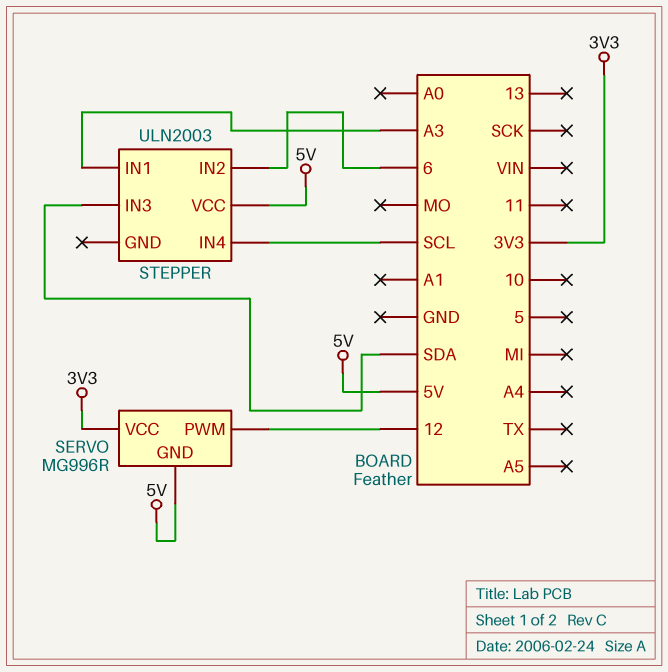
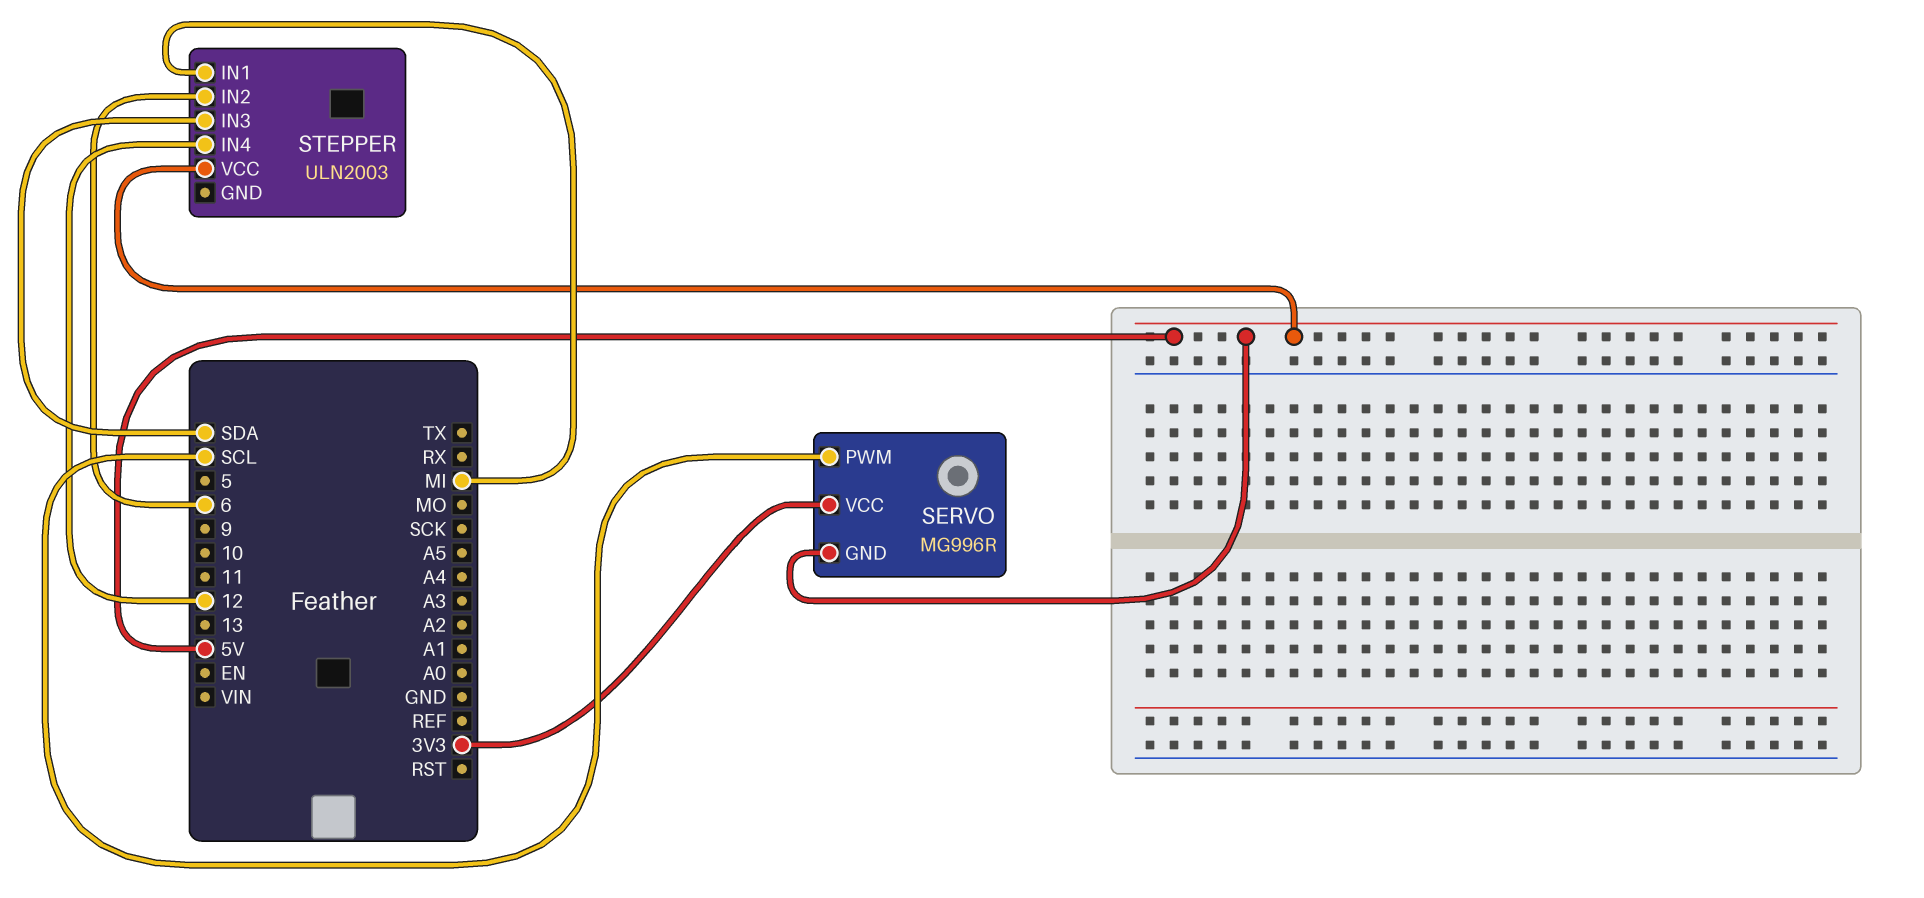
SERVO pin PWM: 12 -> SCL
STEPPER pin IN1: A3 -> MI
STEPPER pin IN4: SCL -> 12

